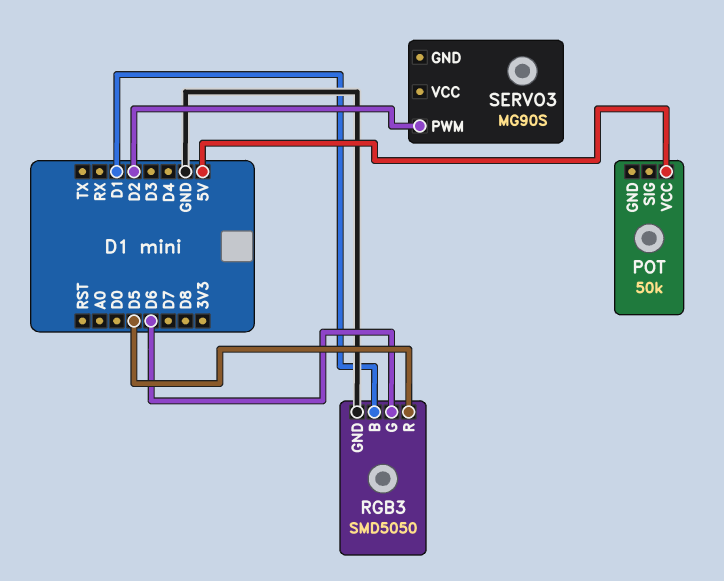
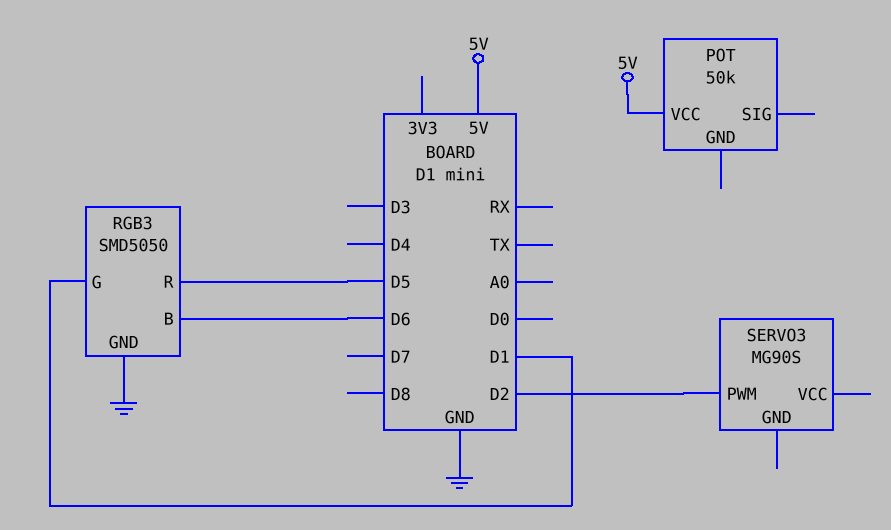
RGB3 pin B: D1 -> D6
RGB3 pin G: D6 -> D1

